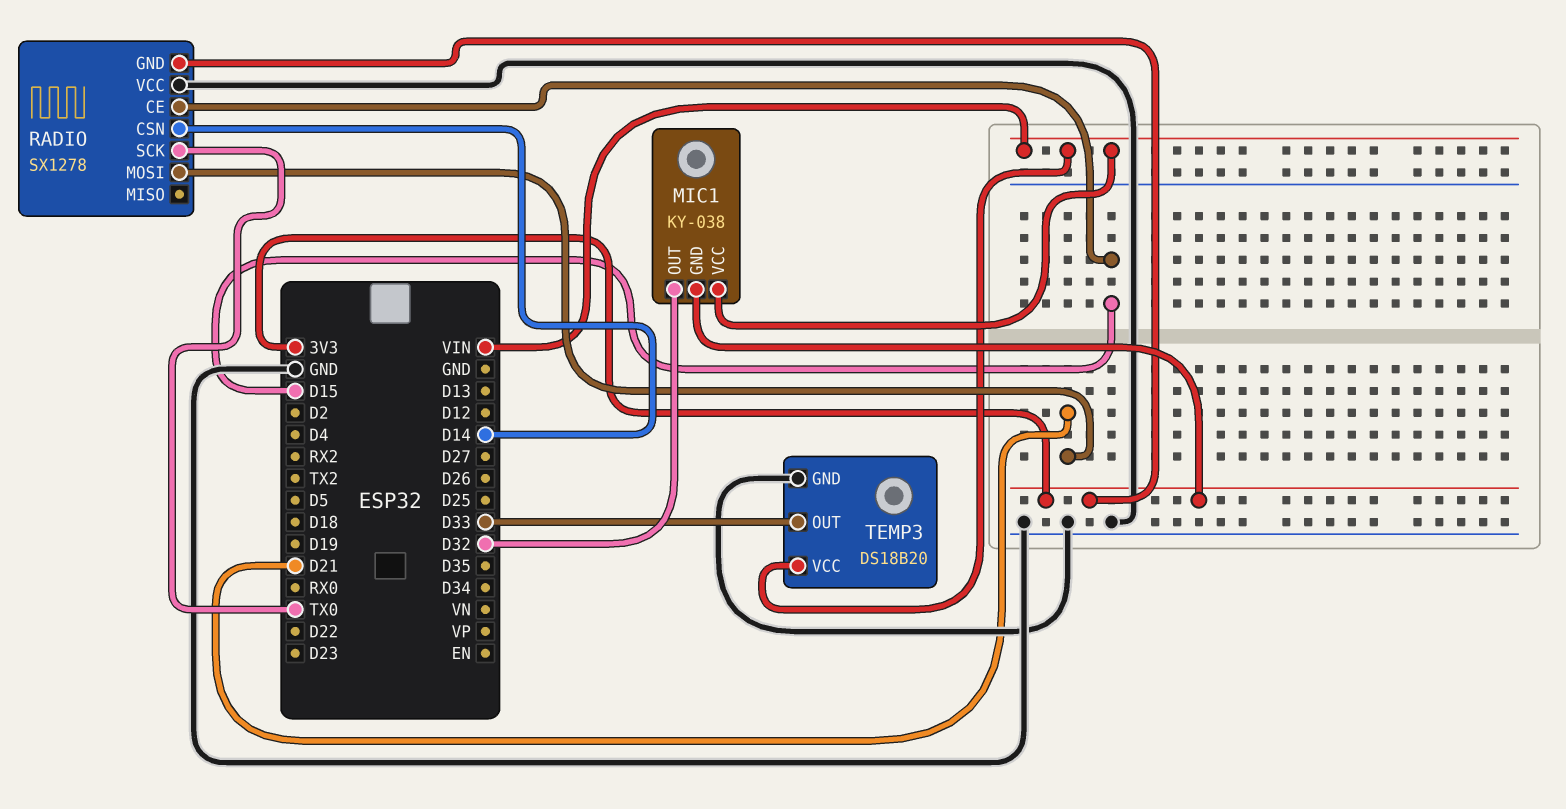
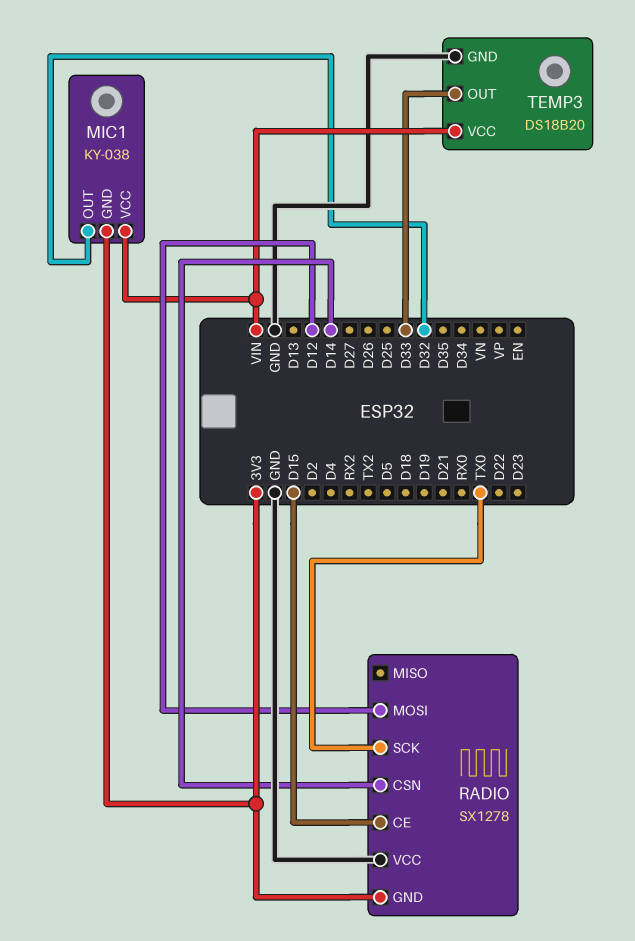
RADIO pin MOSI: D21 -> D12

